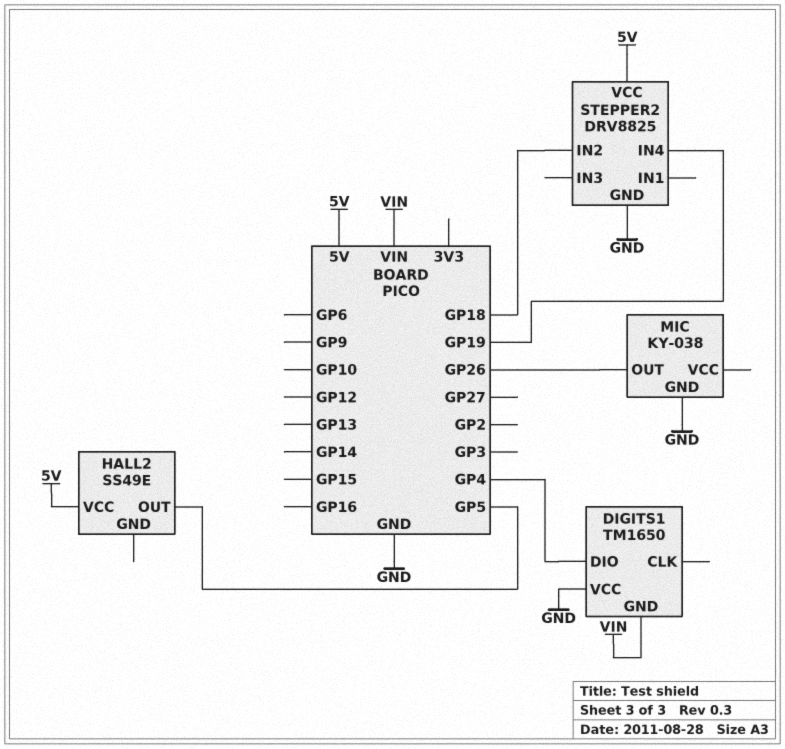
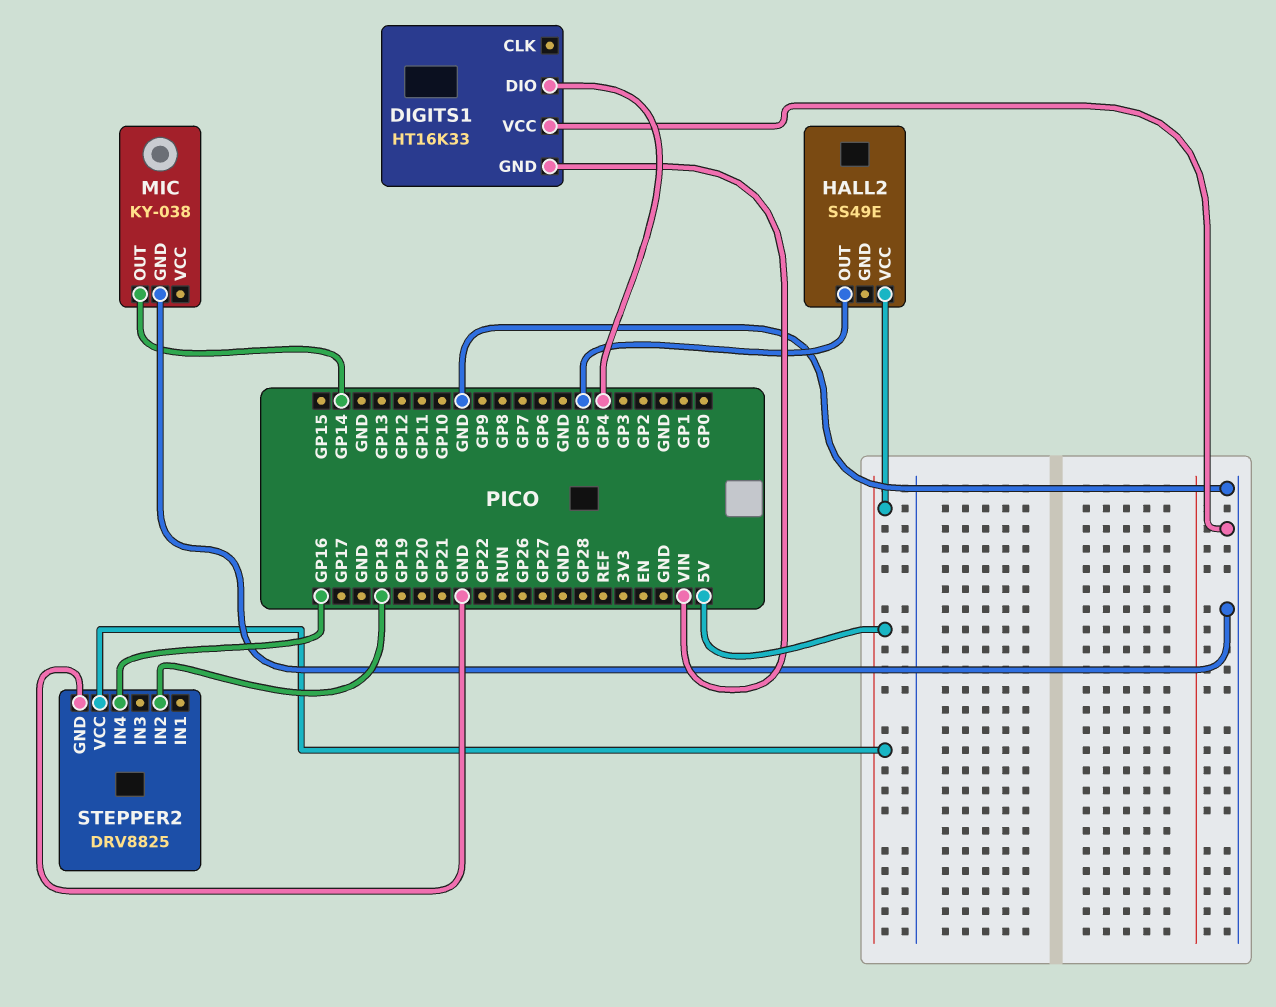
DIGITS1: TM1650 -> HT16K33
MIC pin OUT: GP26 -> GP14
STEPPER2 pin IN4: GP19 -> GP16

